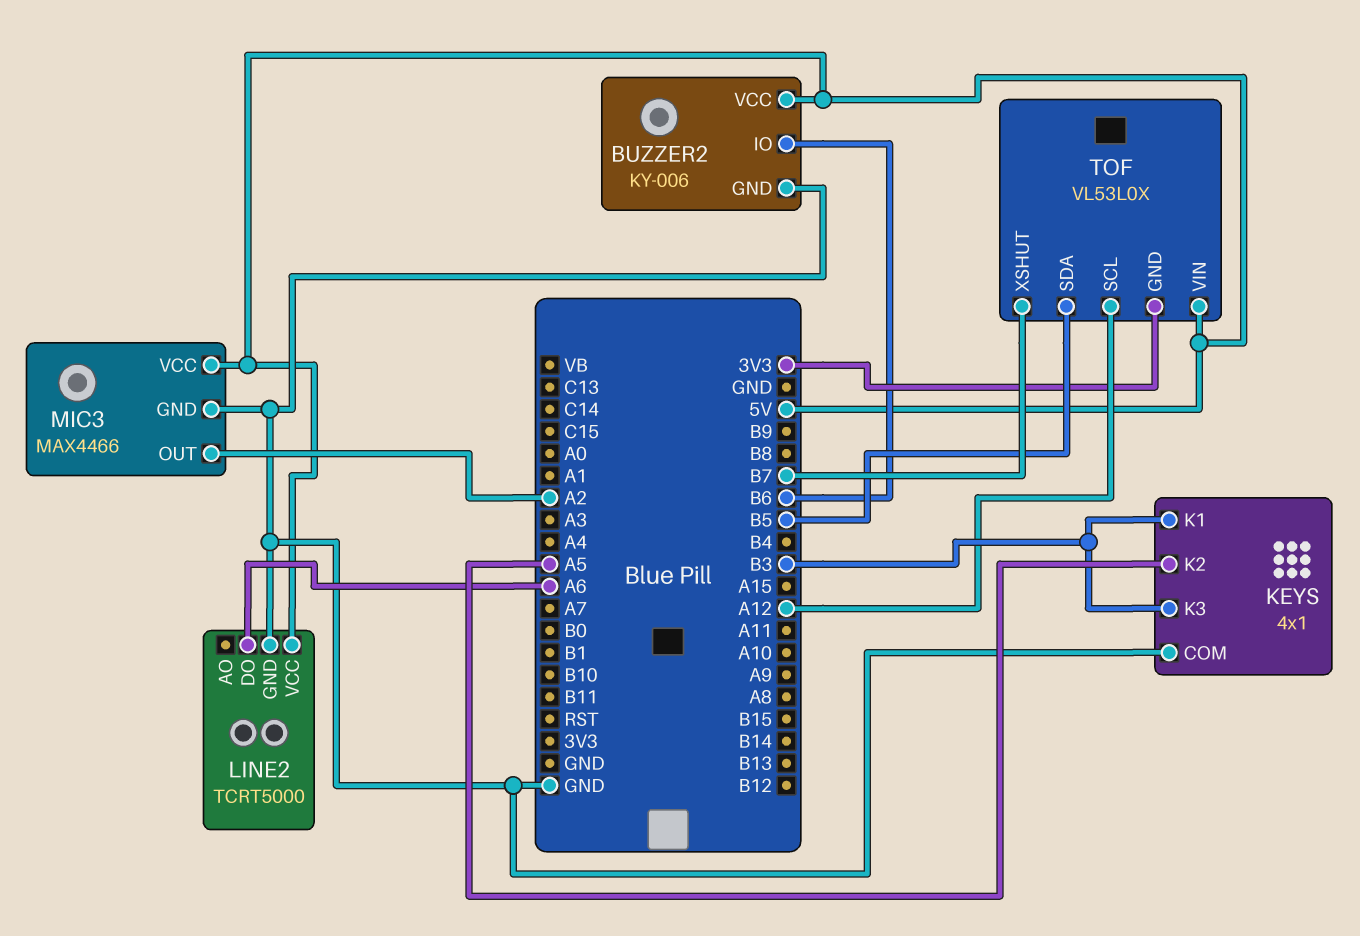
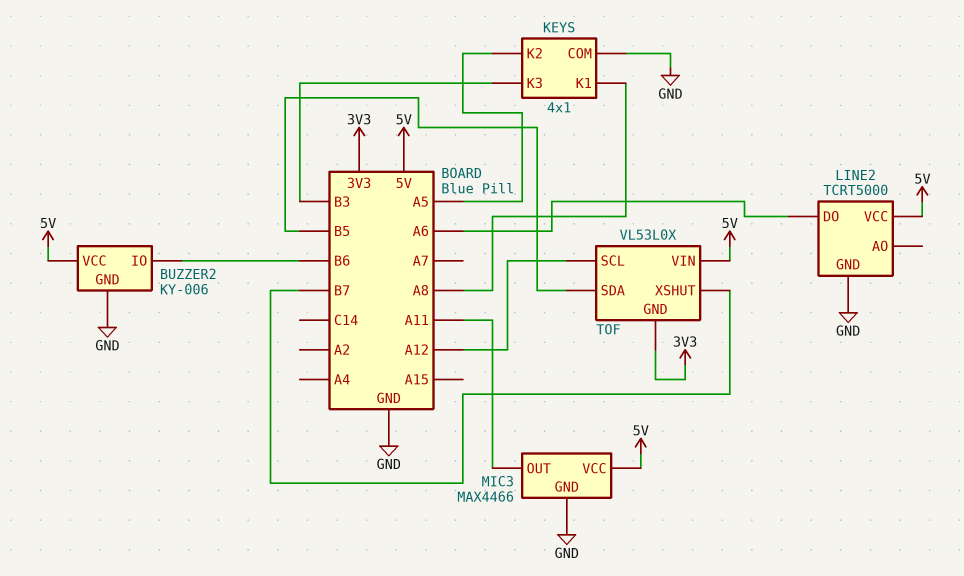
KEYS pin K1: B3 -> A8
MIC3 pin OUT: A2 -> A11

